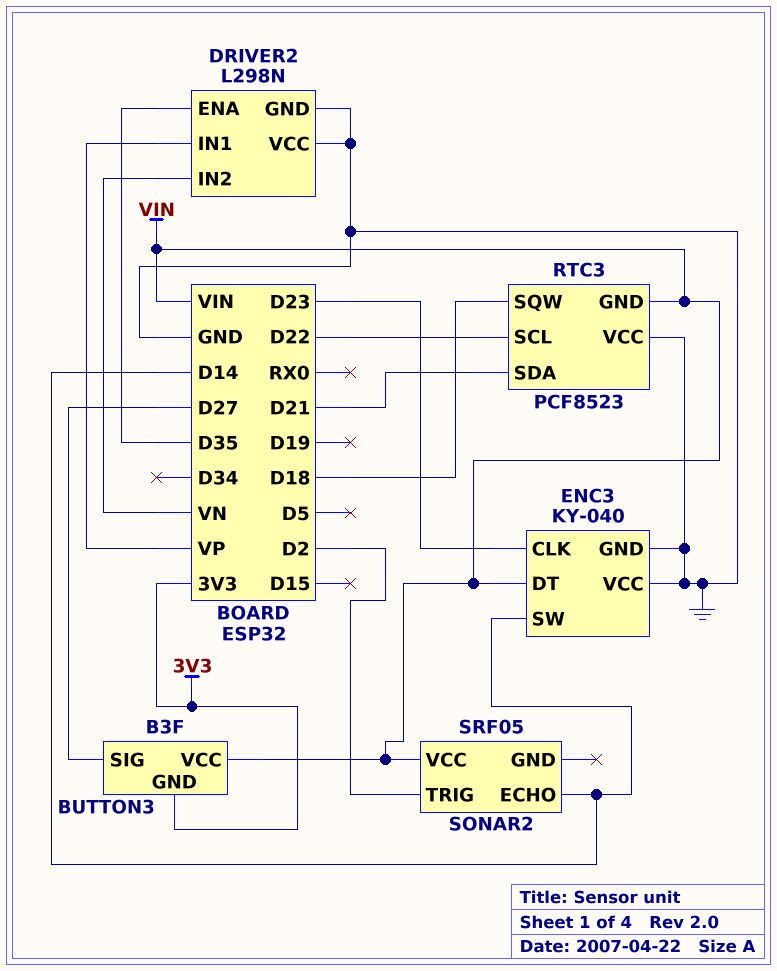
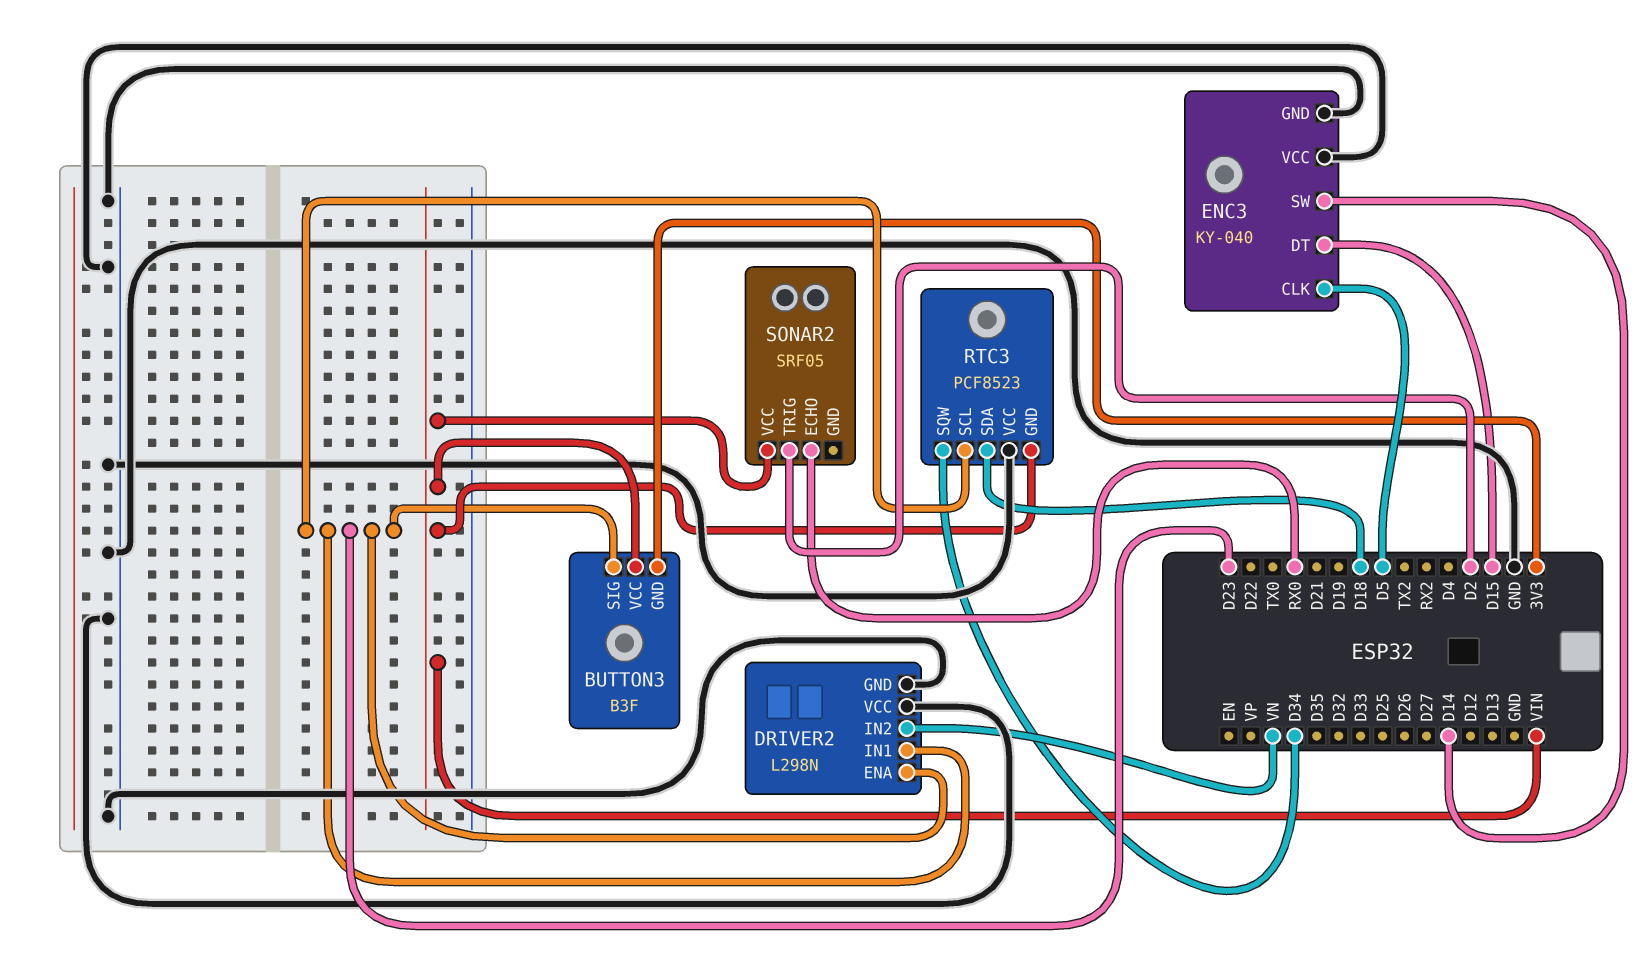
BUTTON3 pin SIG: D27 -> D23
DRIVER2 pin ENA: D35 -> D23
DRIVER2 pin IN1: VP -> D23
ENC3 pin CLK: D23 -> D5
ENC3 pin DT: VIN -> D15
RTC3 pin SCL: D22 -> D23
RTC3 pin SDA: D21 -> D18
RTC3 pin SQW: D18 -> D34
SONAR2 pin ECHO: D14 -> RX0

